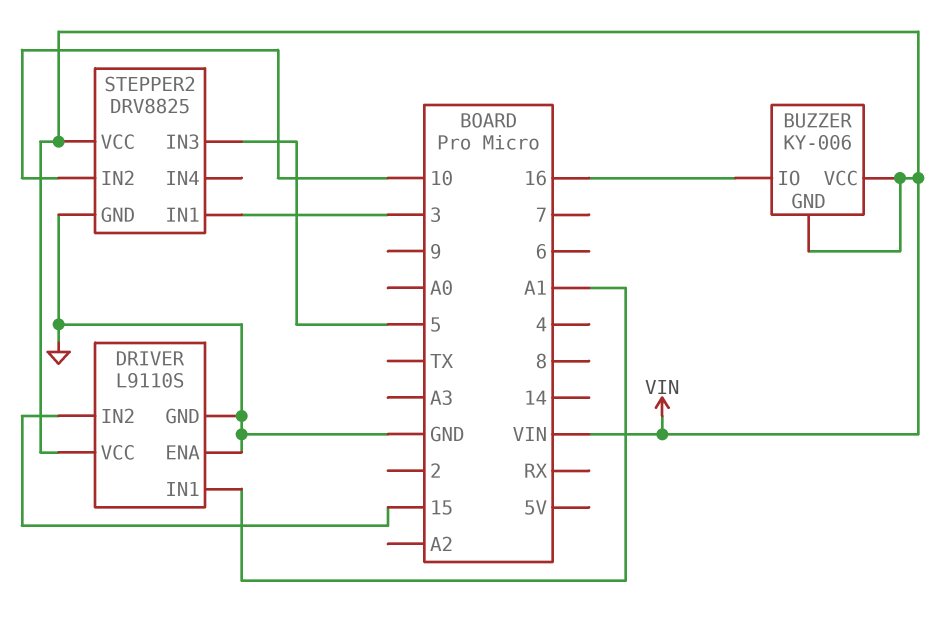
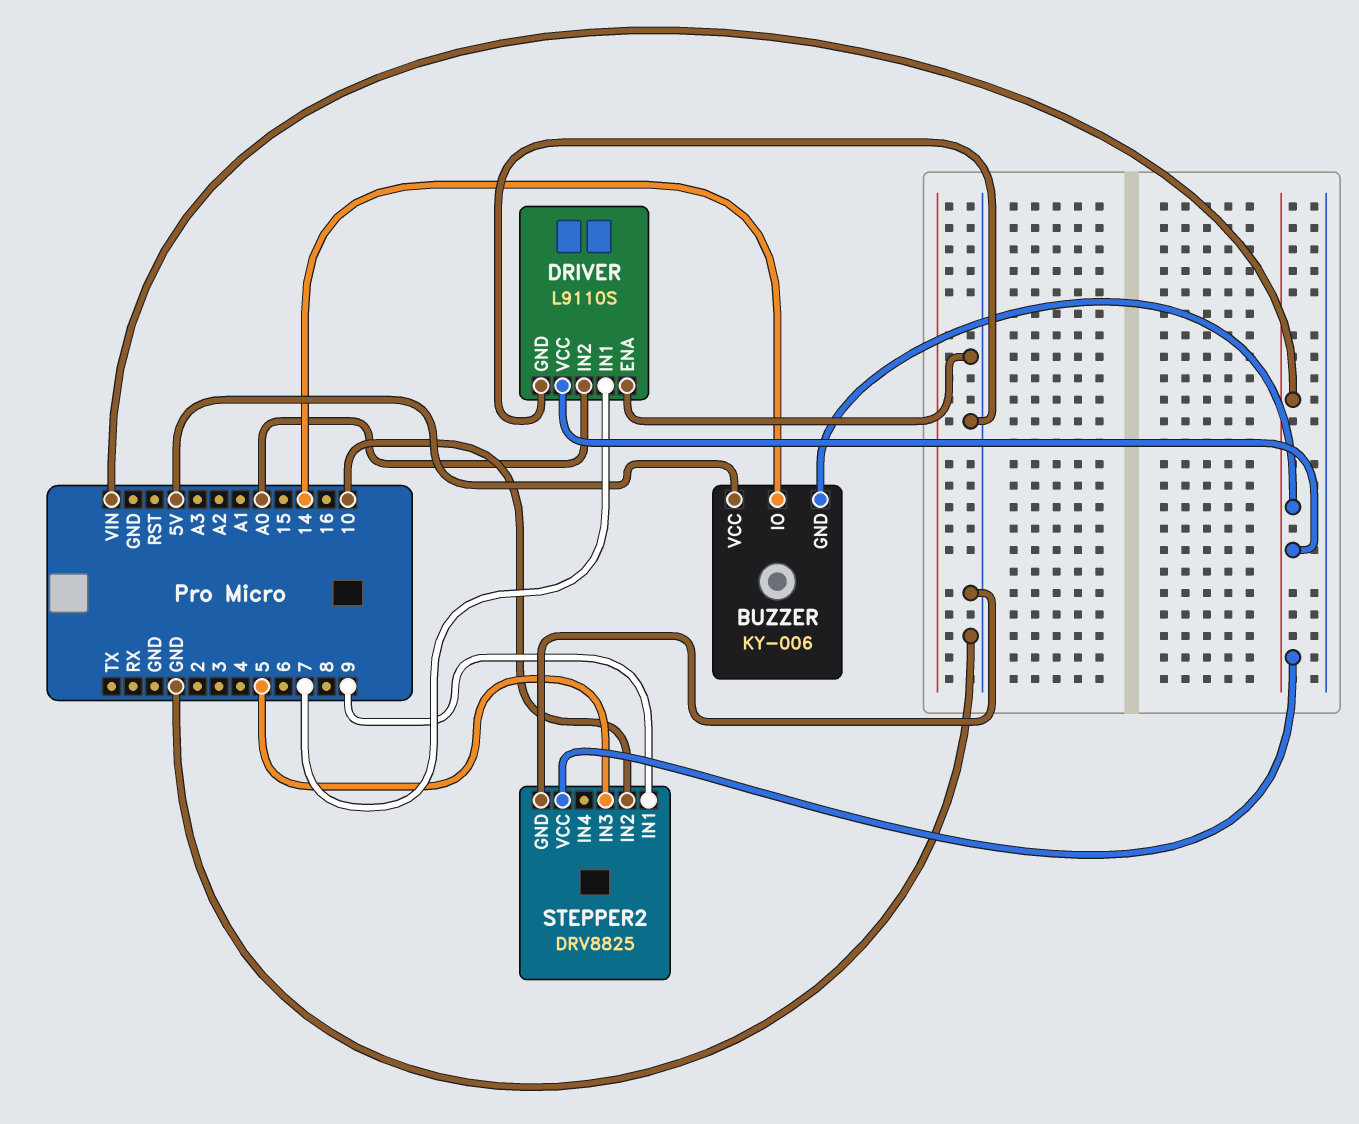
BUZZER pin IO: 16 -> 14
BUZZER pin VCC: VIN -> 5V
DRIVER pin IN1: A1 -> 7
DRIVER pin IN2: 15 -> A0
STEPPER2 pin IN1: 3 -> 9

